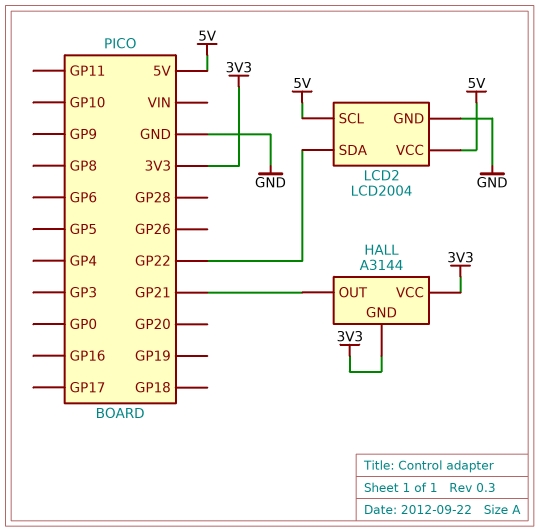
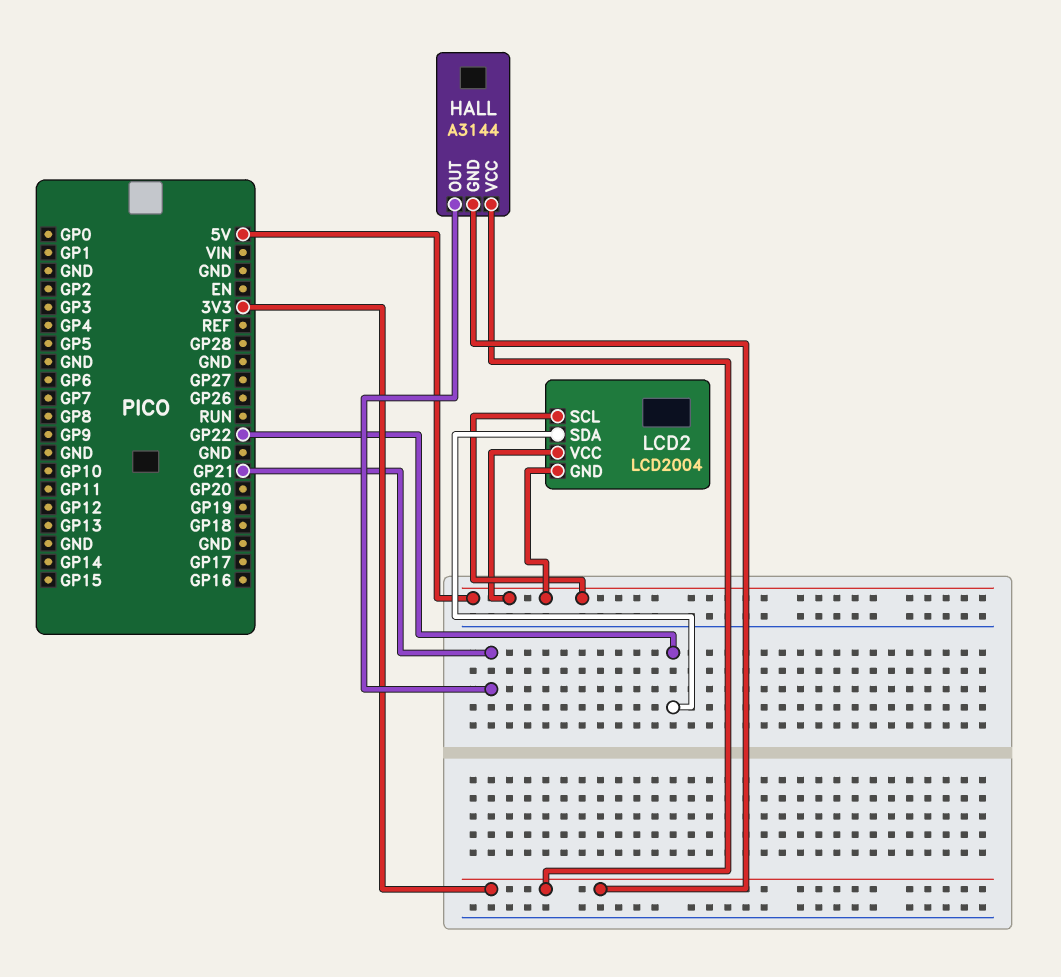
LCD2 pin GND: GND -> 5V

